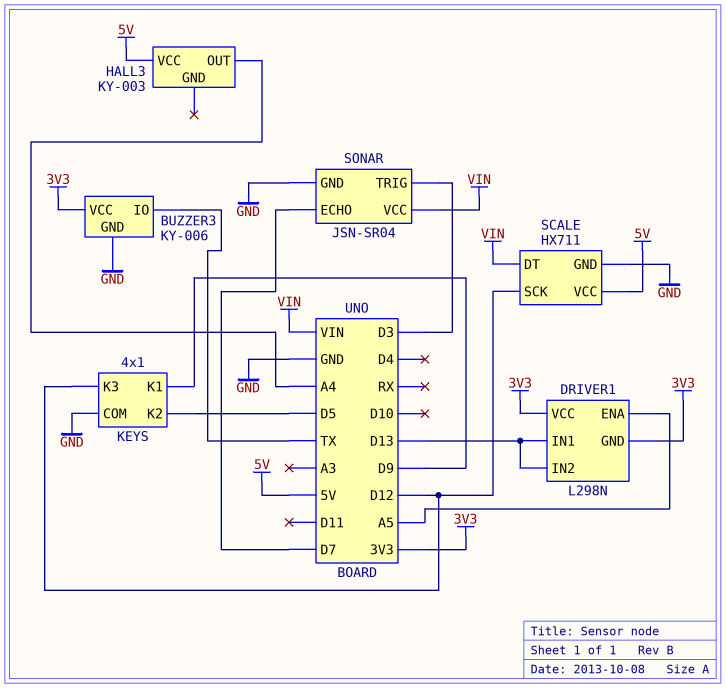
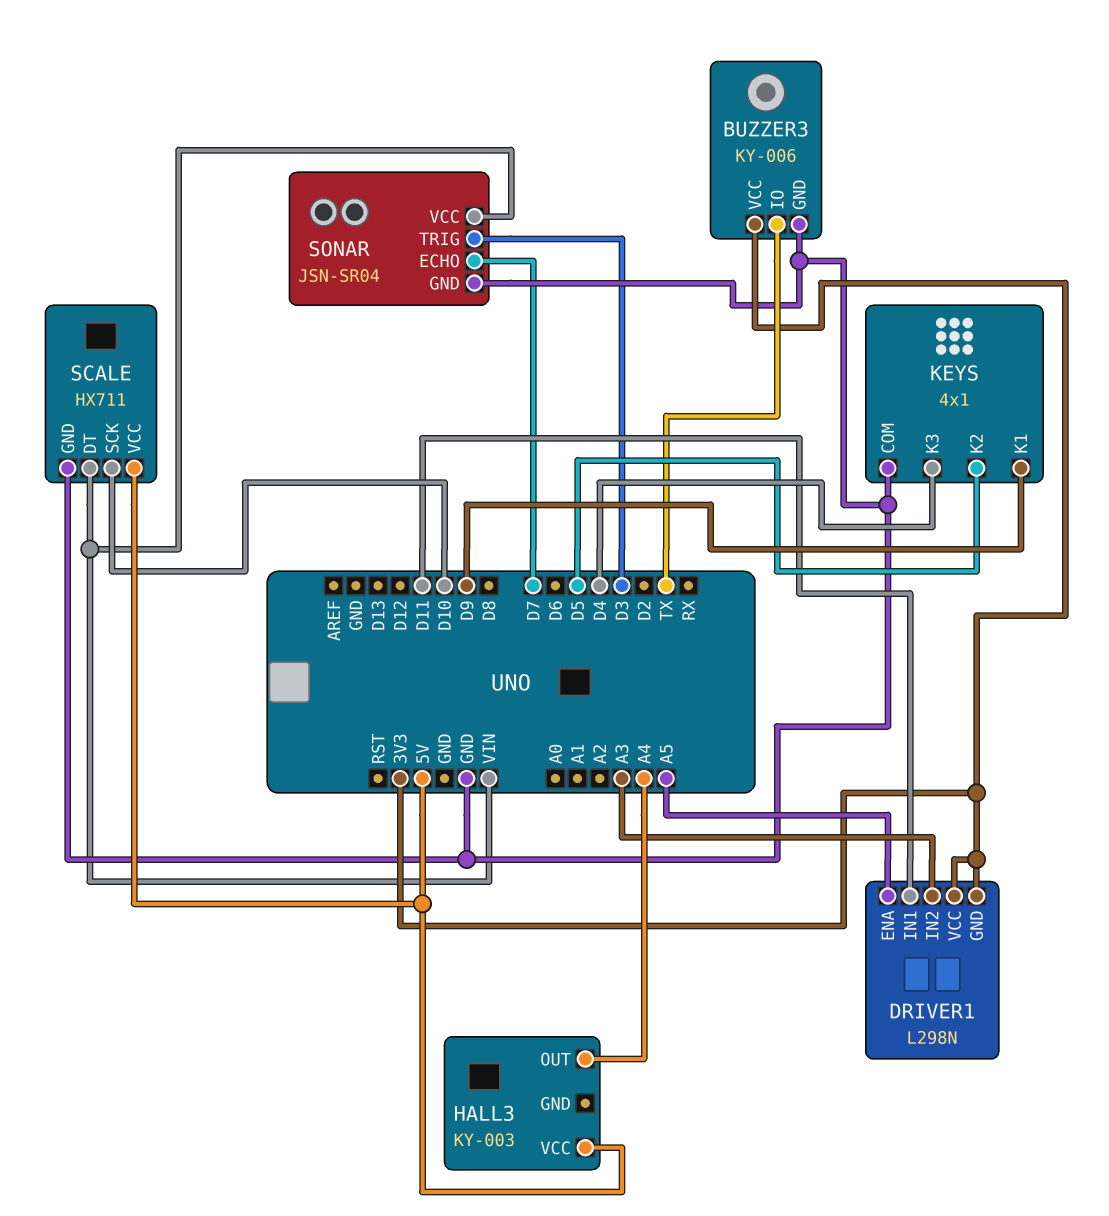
DRIVER1 pin IN1: D13 -> D11
DRIVER1 pin IN2: D13 -> A3
KEYS pin K3: D12 -> D4
SCALE pin SCK: D12 -> D10

